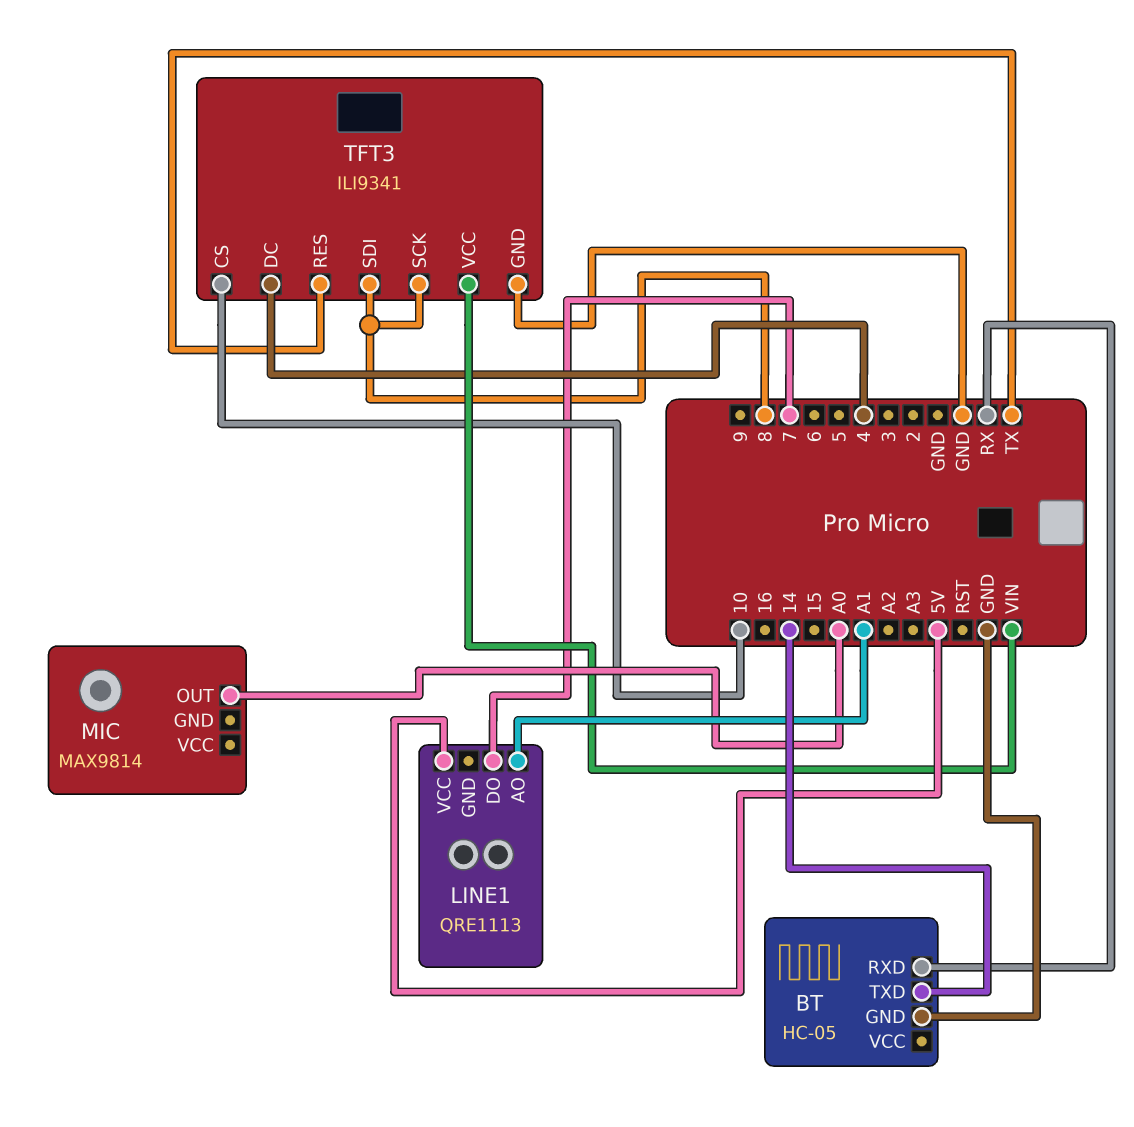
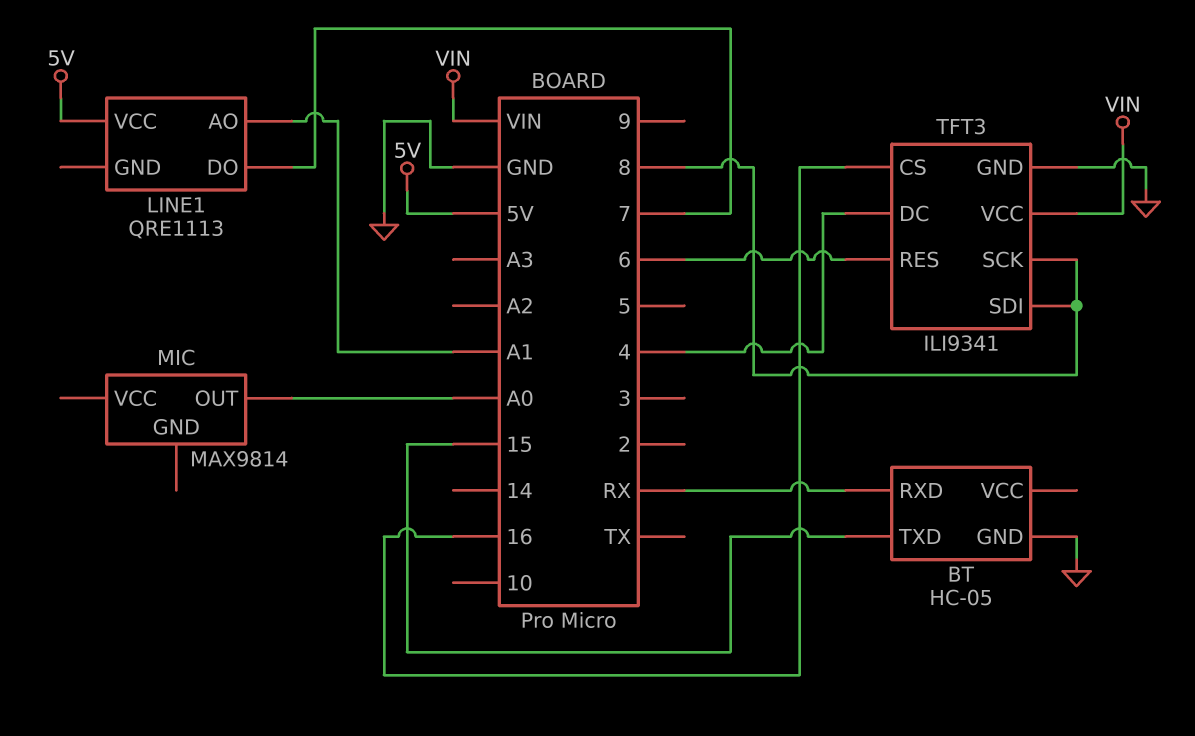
BT pin TXD: 14 -> 15
TFT3 pin CS: 10 -> 16
TFT3 pin RES: TX -> 6

